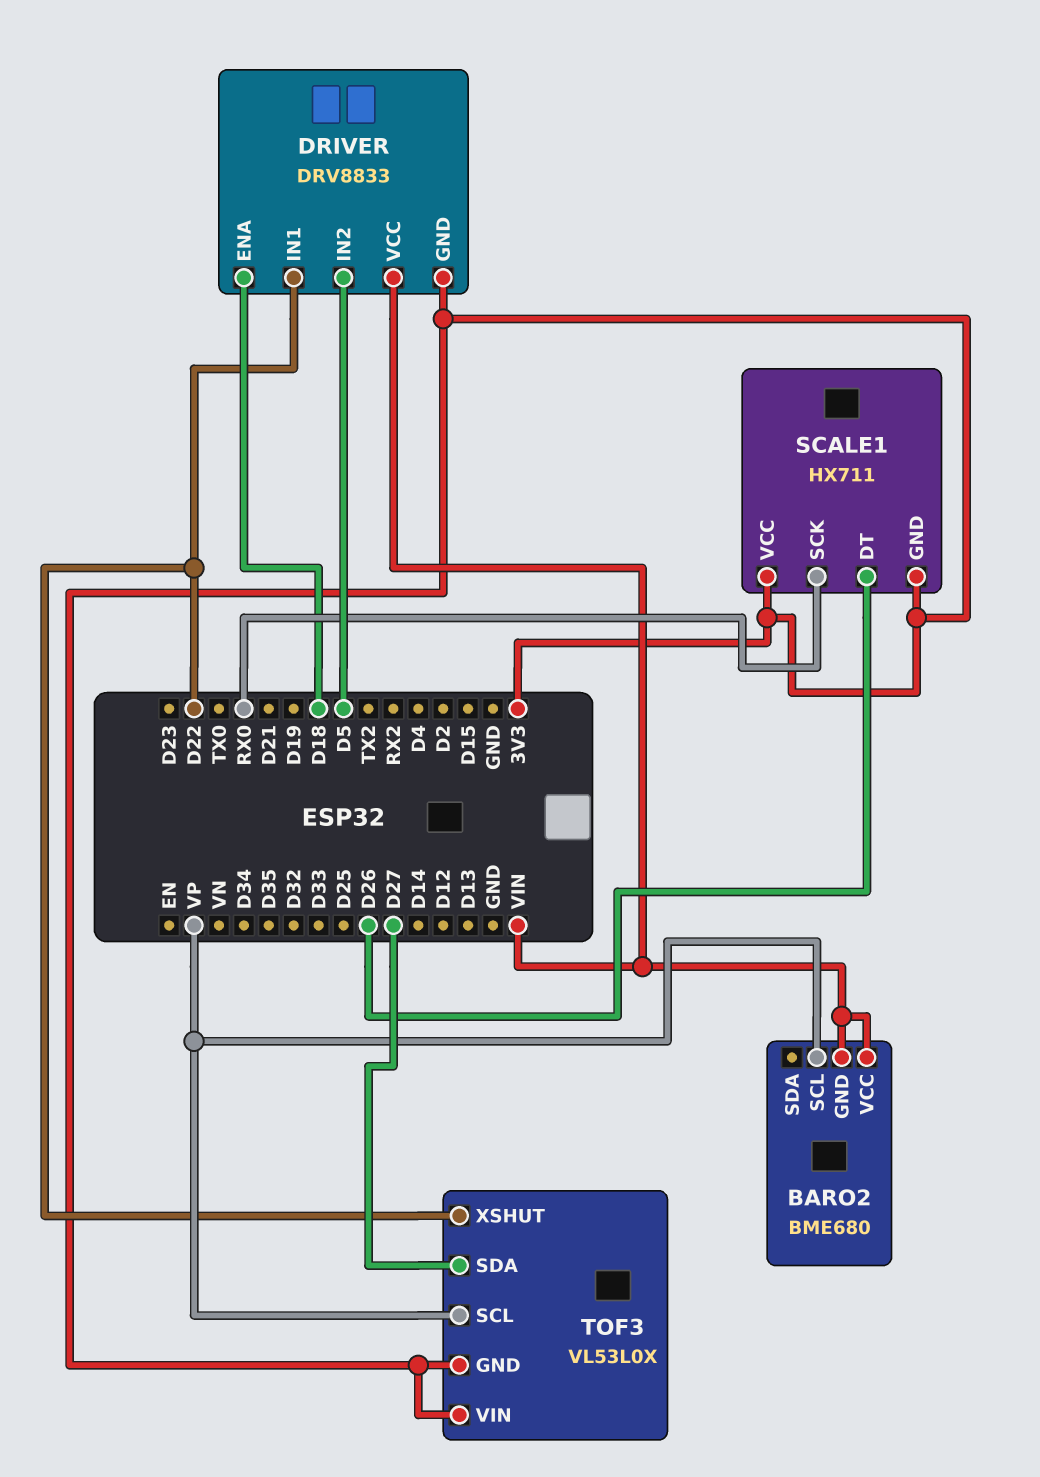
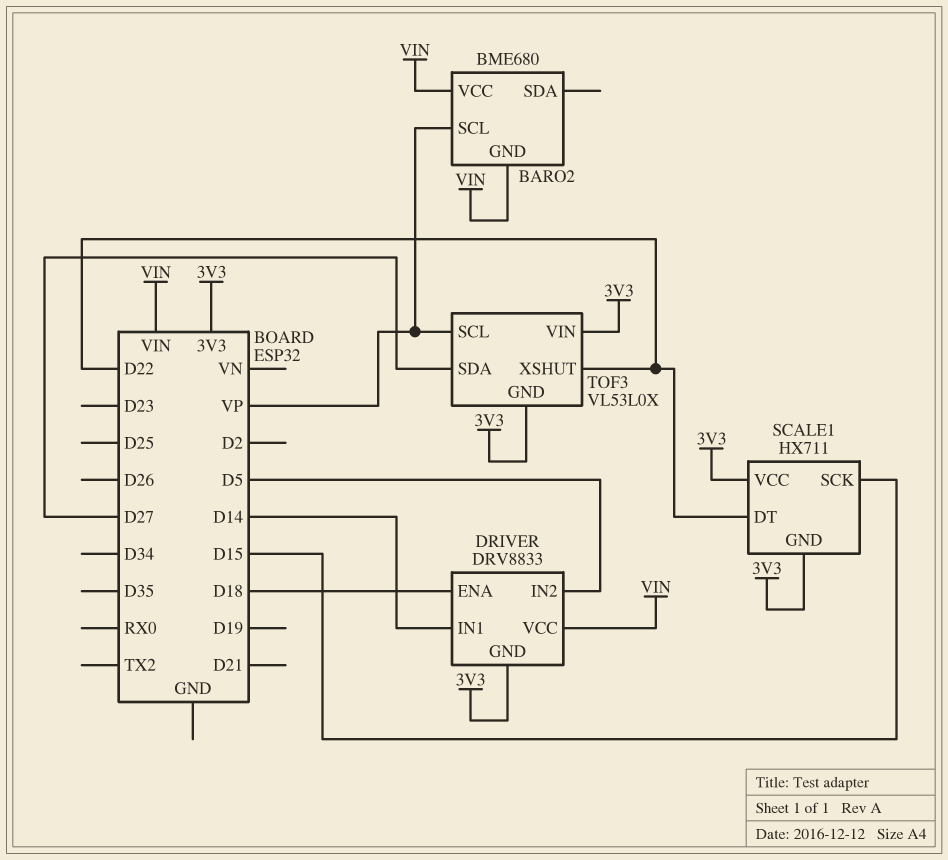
DRIVER pin IN1: D22 -> D14
SCALE1 pin DT: D26 -> D22
SCALE1 pin SCK: RX0 -> D15

